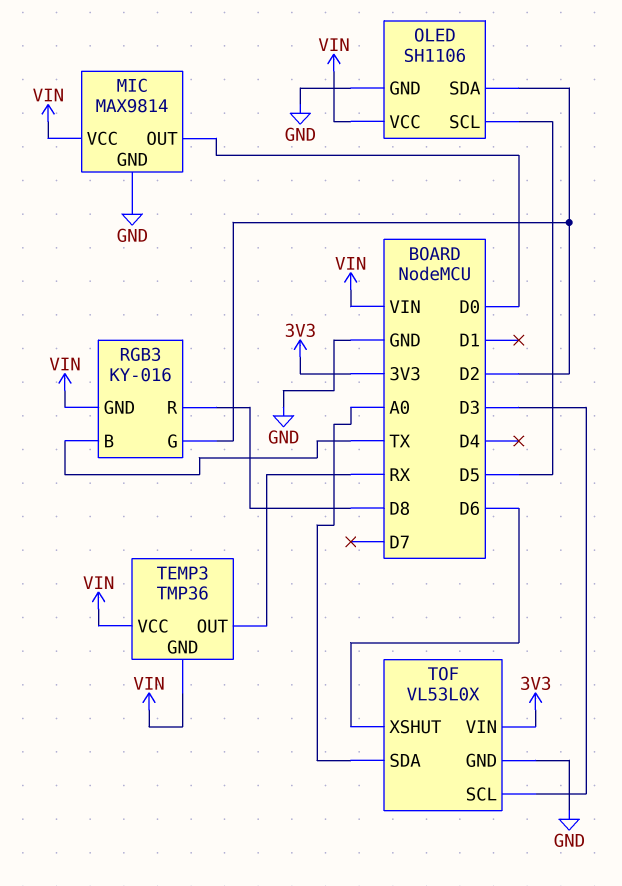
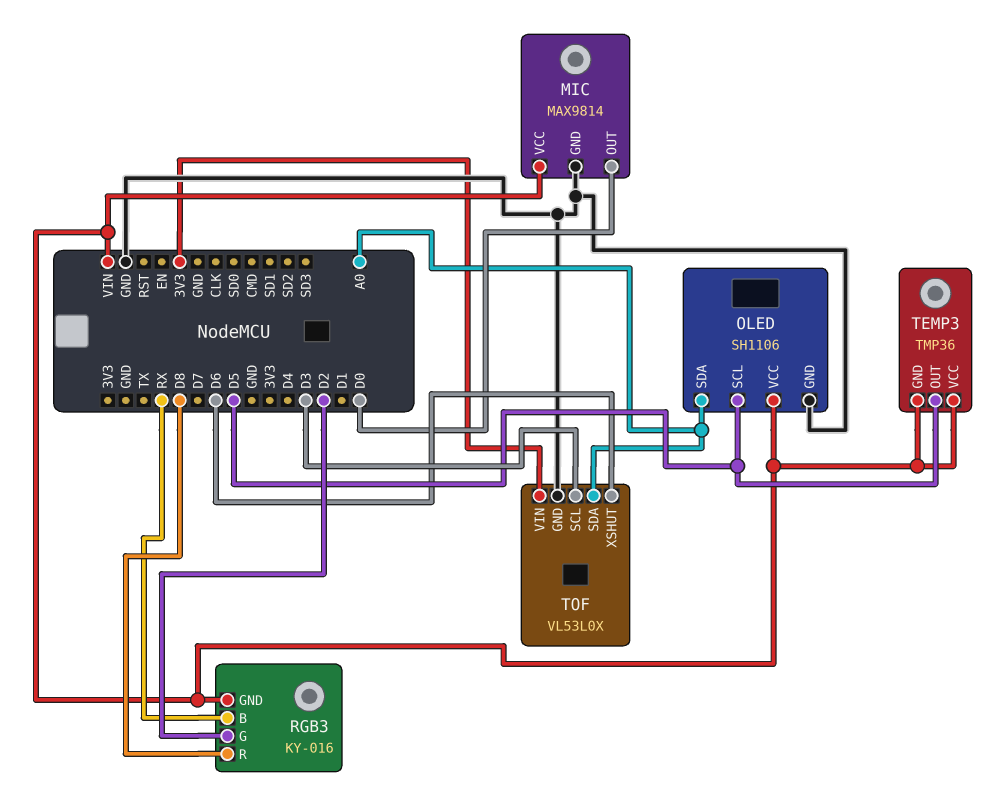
OLED pin SDA: D2 -> A0
RGB3 pin B: TX -> RX
TEMP3 pin OUT: RX -> D5

